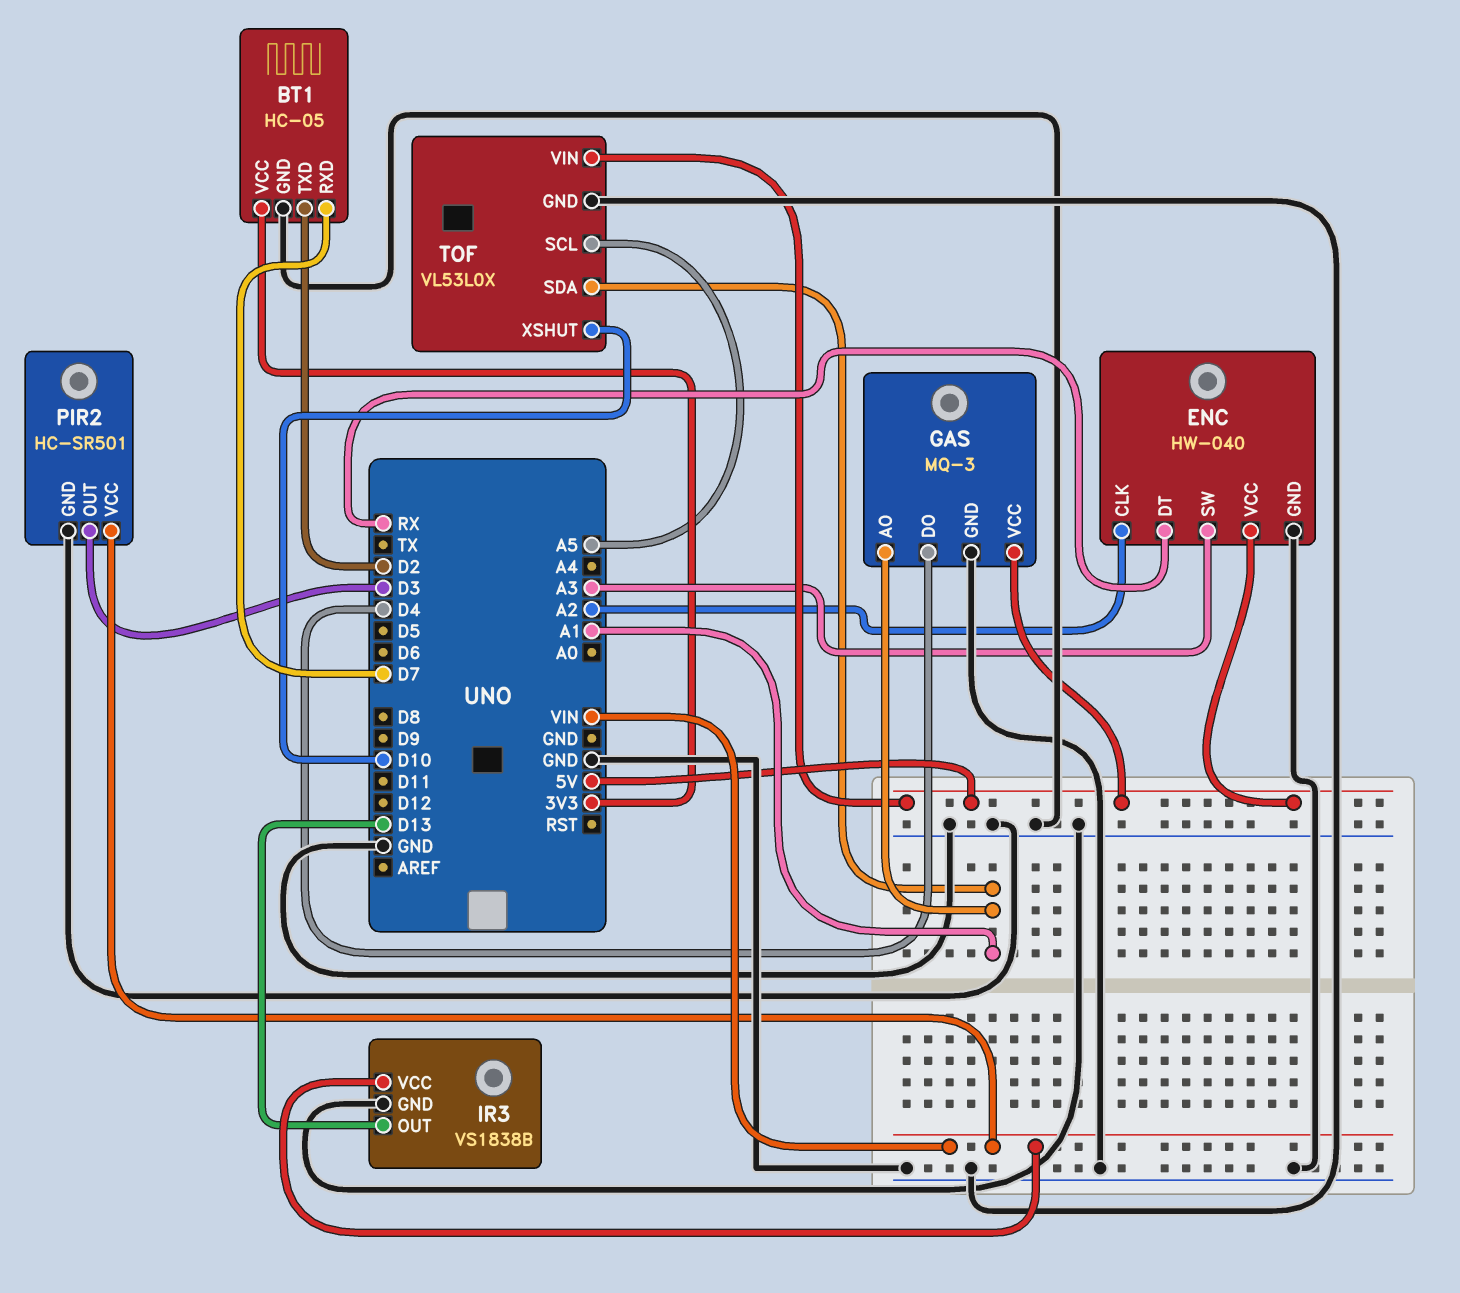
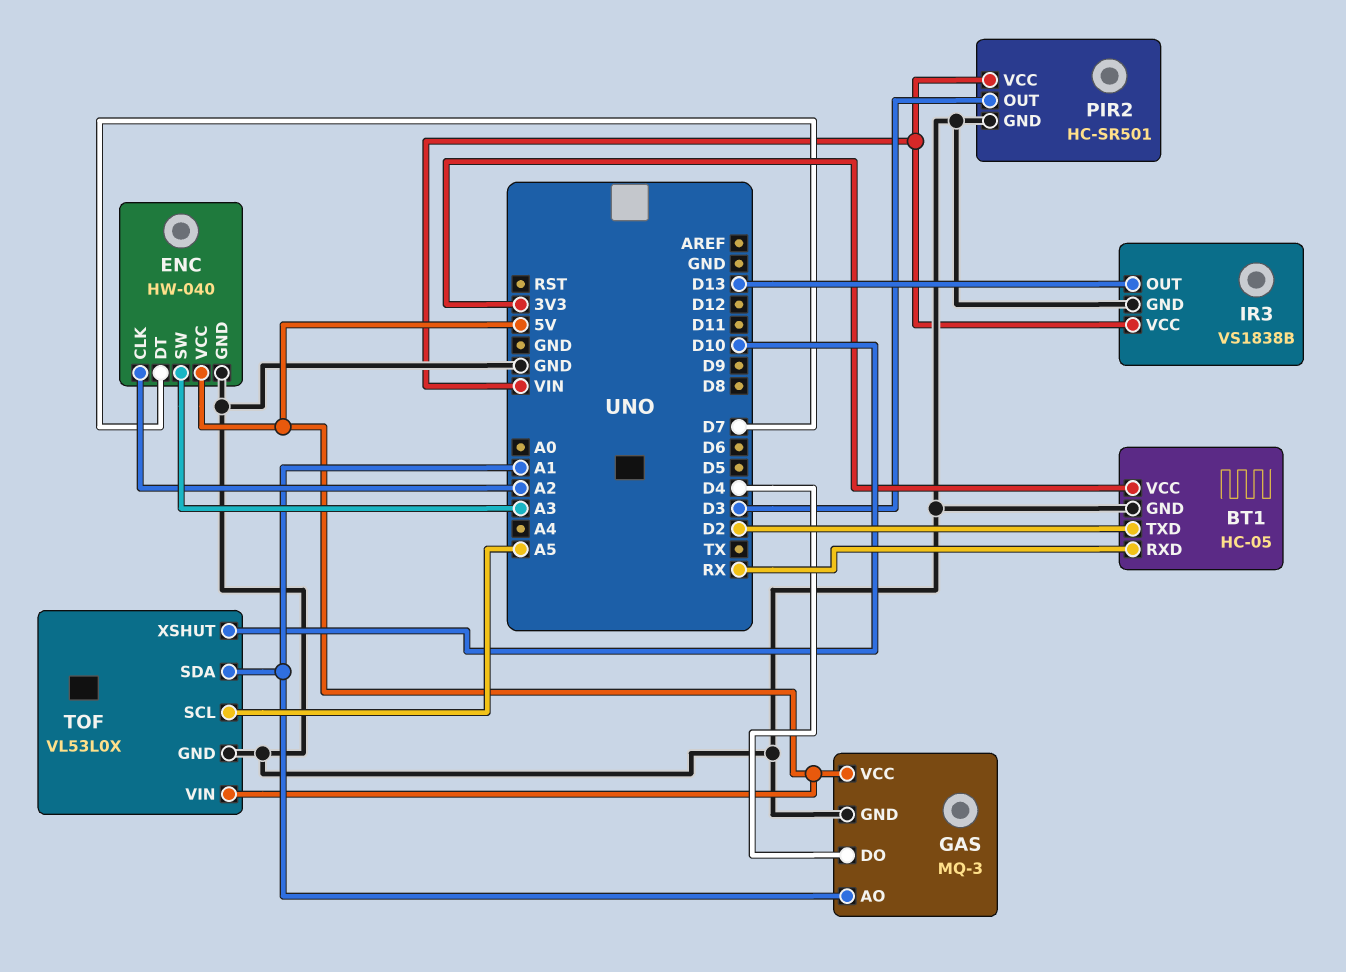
BT1 pin RXD: D7 -> RX
ENC pin DT: RX -> D7

